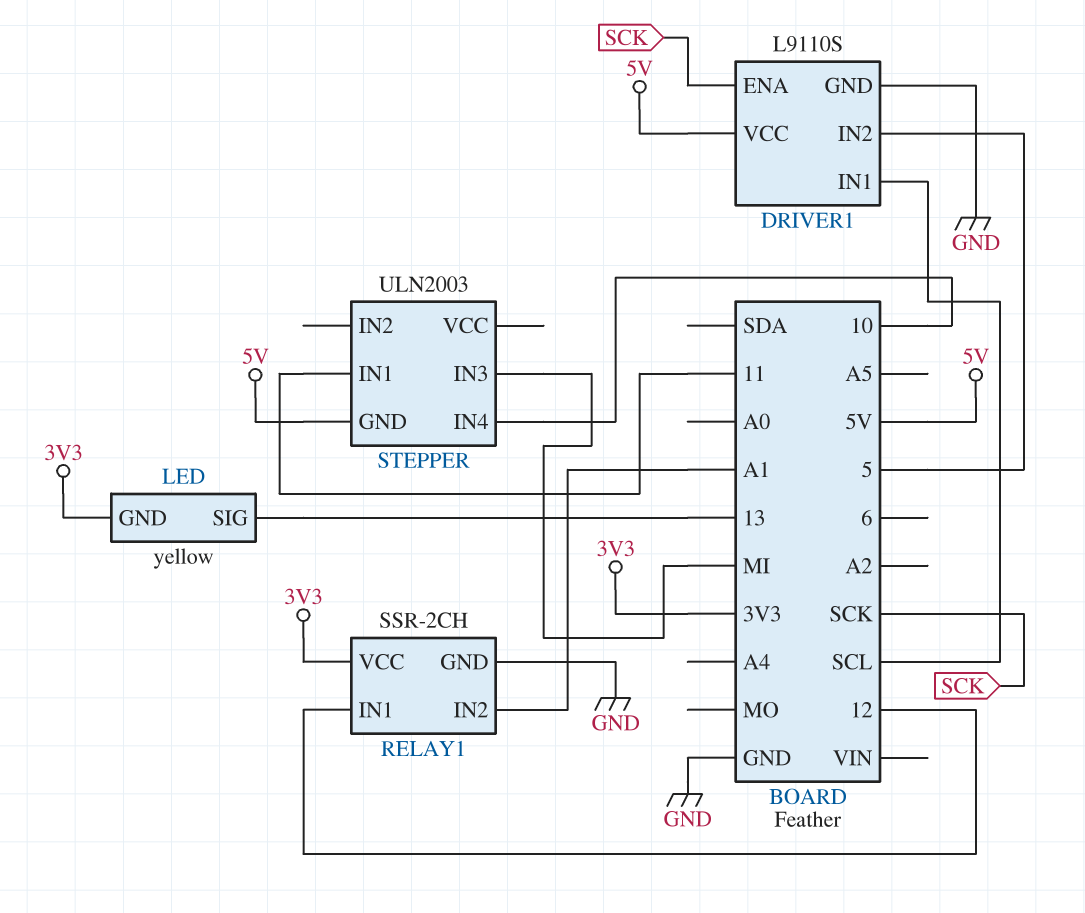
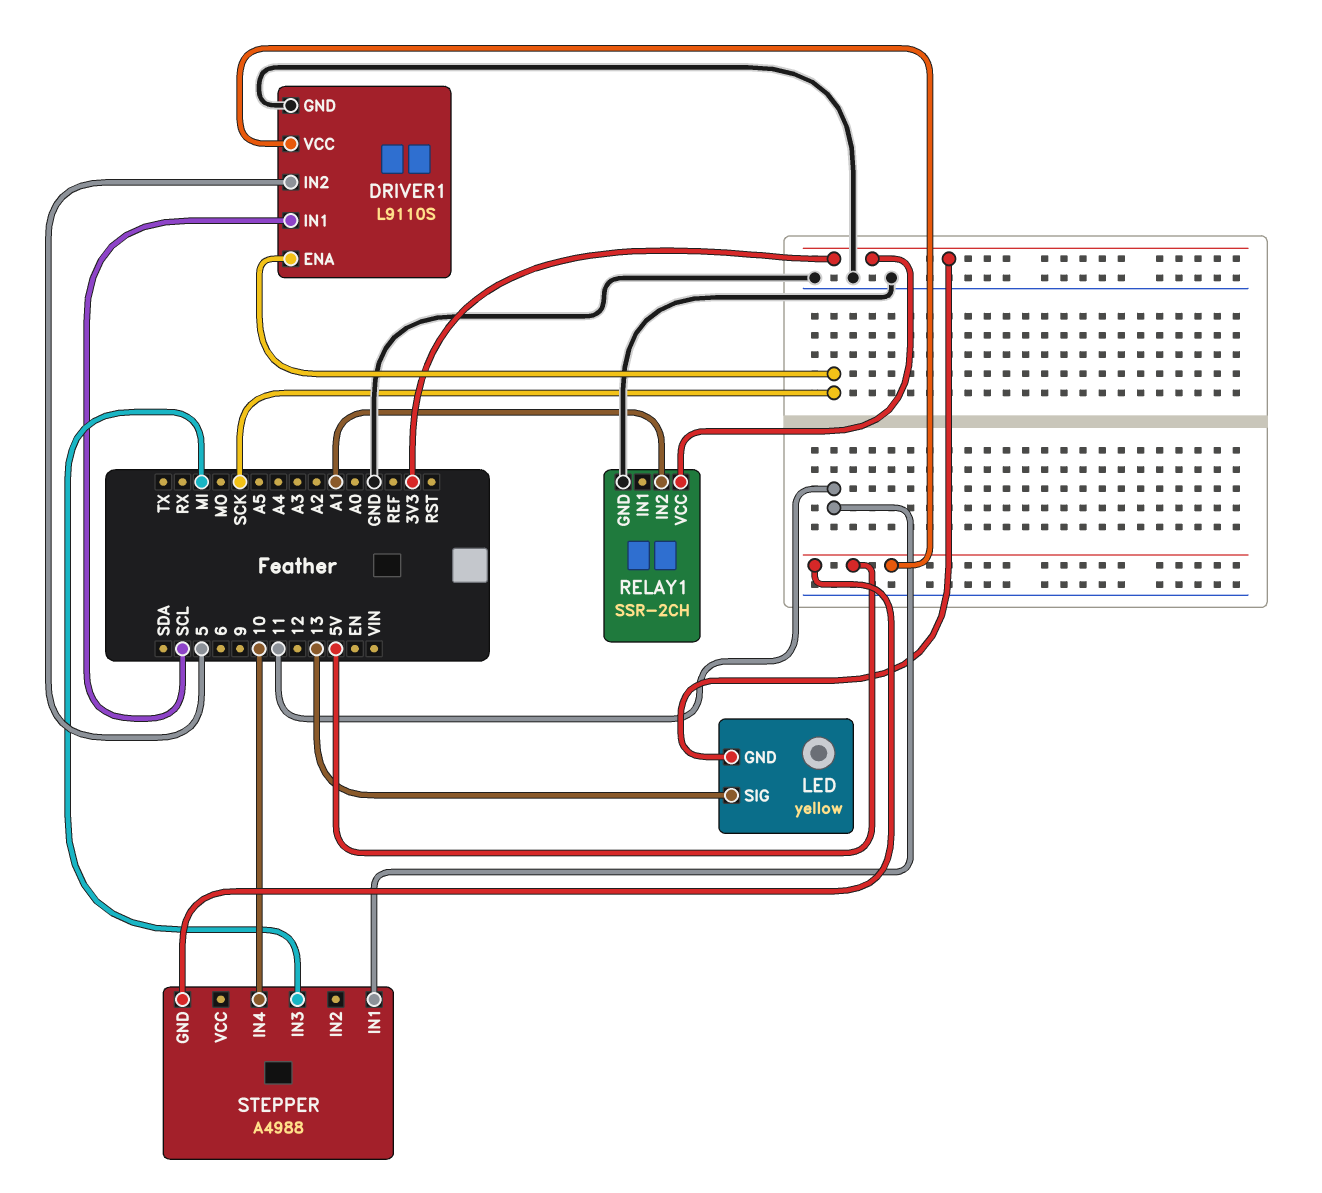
RELAY1 pin IN1: 12 -> none
STEPPER: ULN2003 -> A4988

